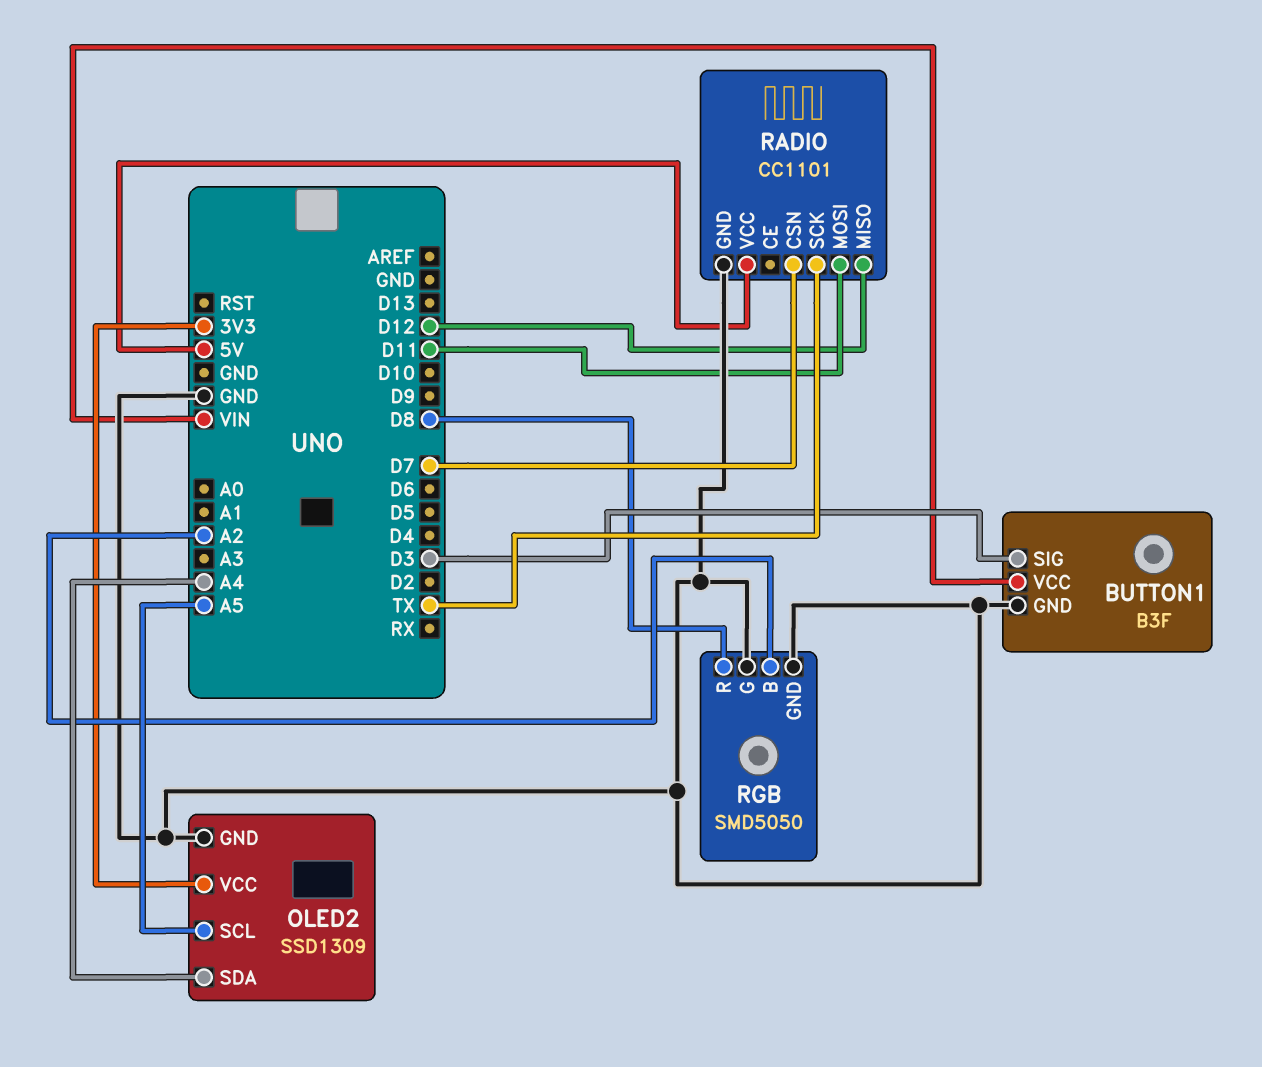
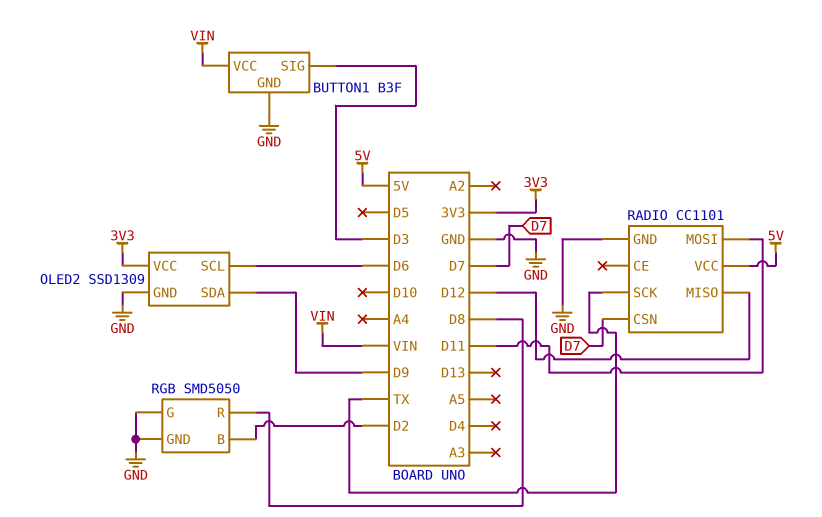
OLED2 pin SCL: A5 -> D6
OLED2 pin SDA: A4 -> D9
RGB pin B: A2 -> D2

